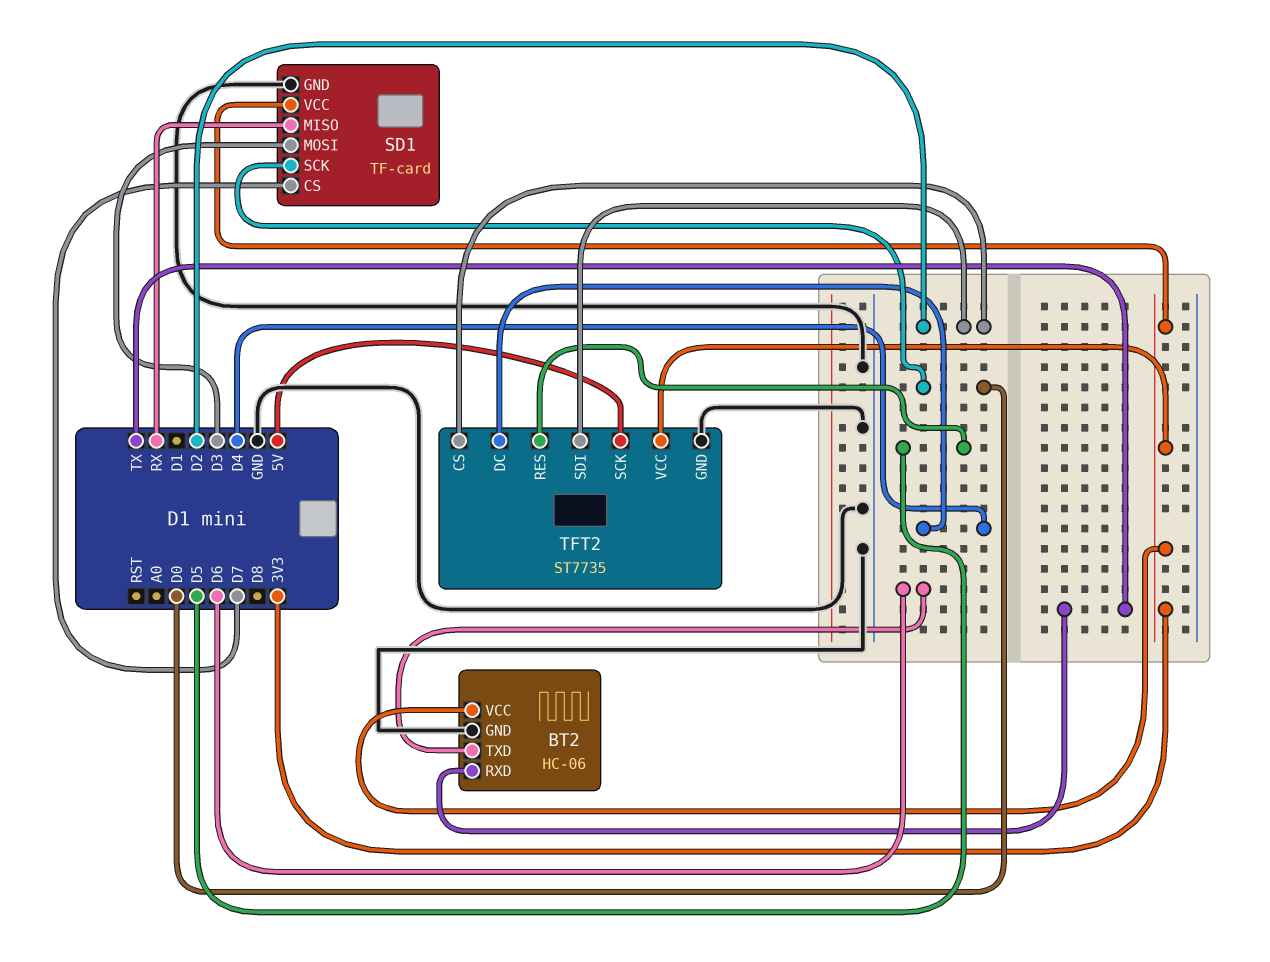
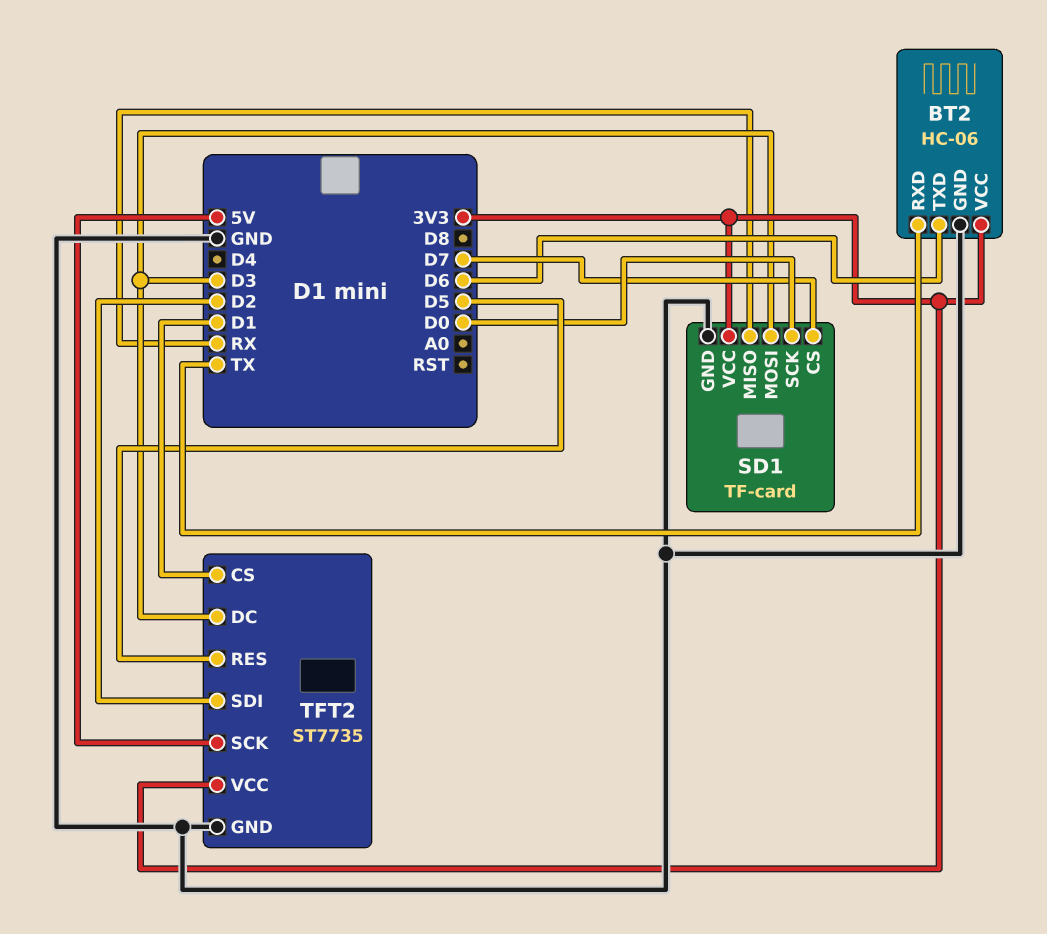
TFT2 pin CS: D2 -> D1
TFT2 pin DC: D4 -> D3

